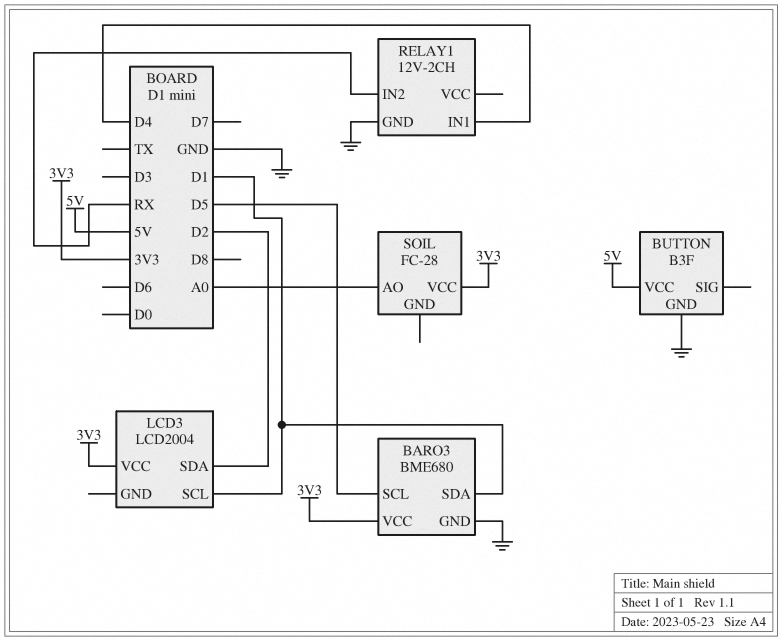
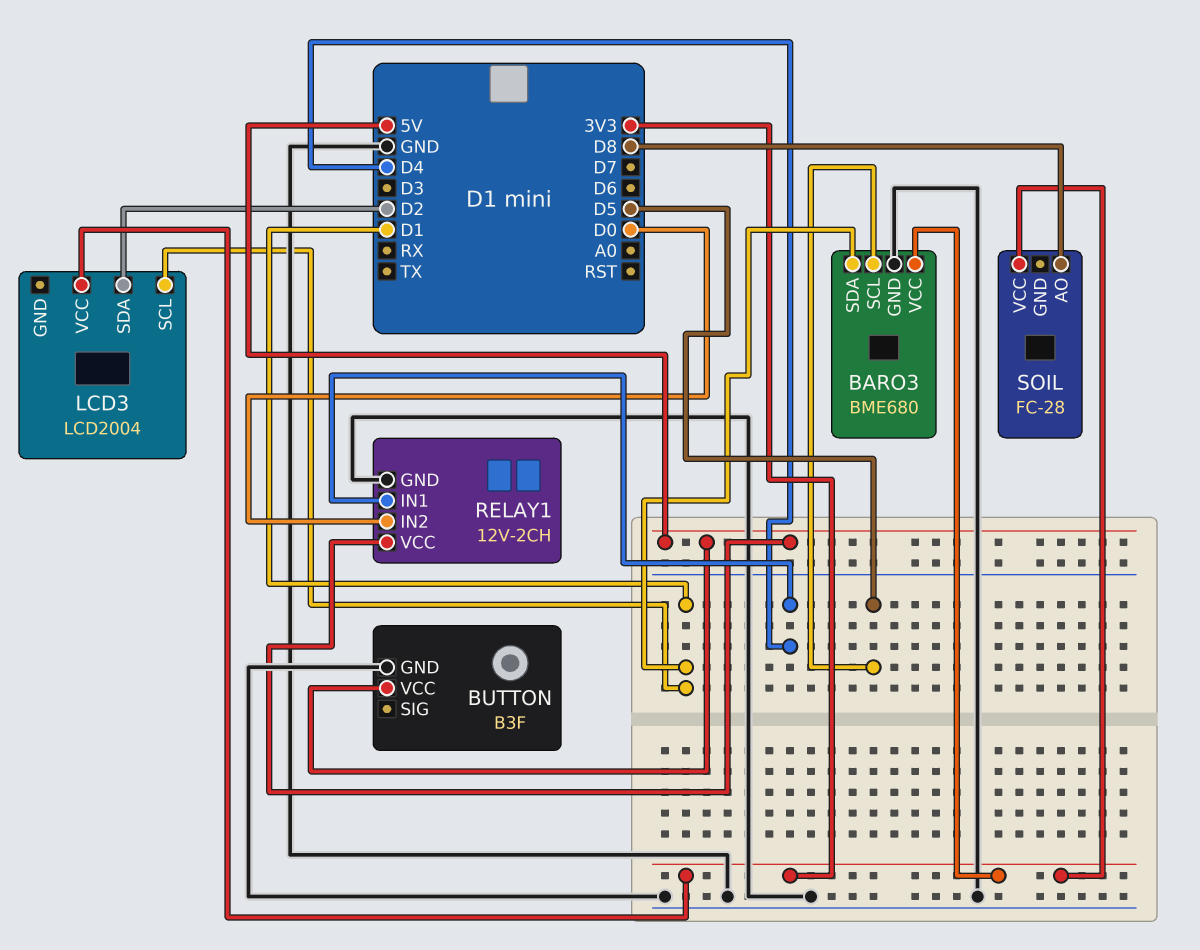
RELAY1 pin IN2: RX -> D0
RELAY1 pin VCC: none -> 5V
SOIL pin AO: A0 -> D8

